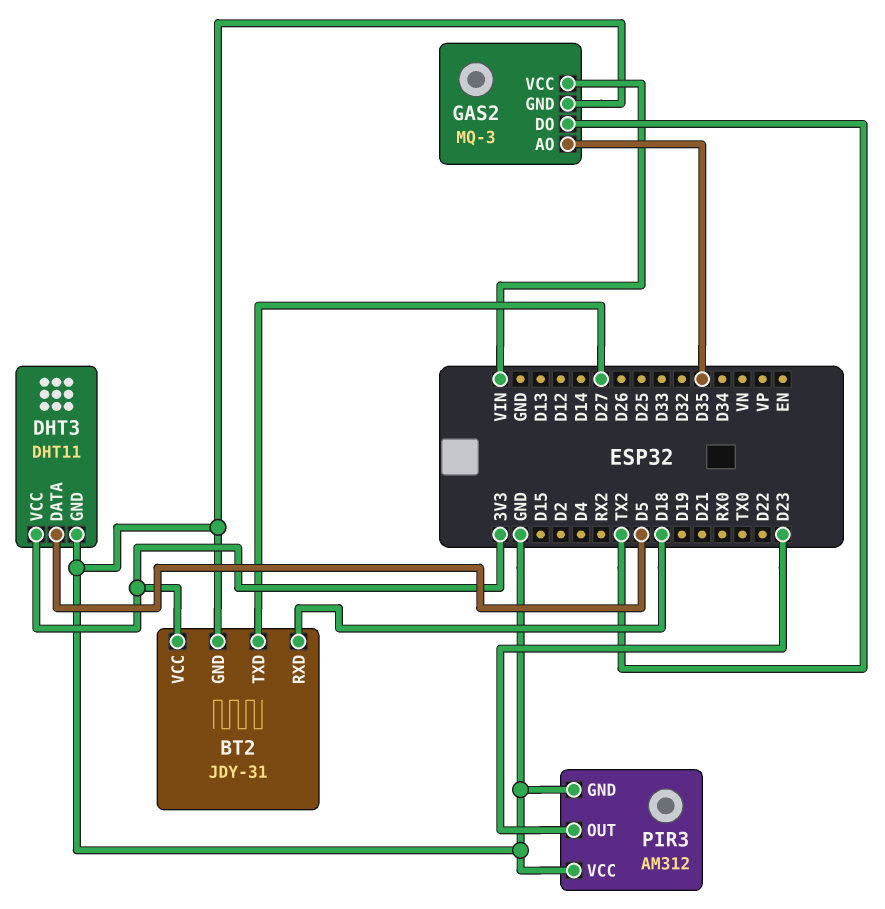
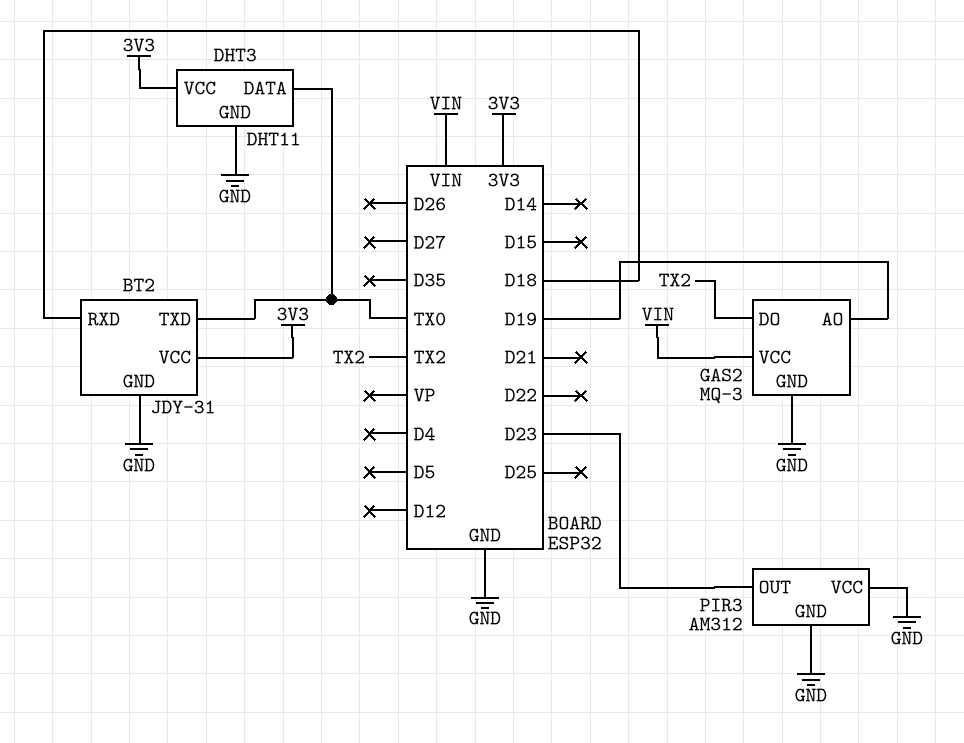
BT2 pin TXD: D27 -> TX0
DHT3 pin DATA: D5 -> TX0
GAS2 pin AO: D35 -> D19

